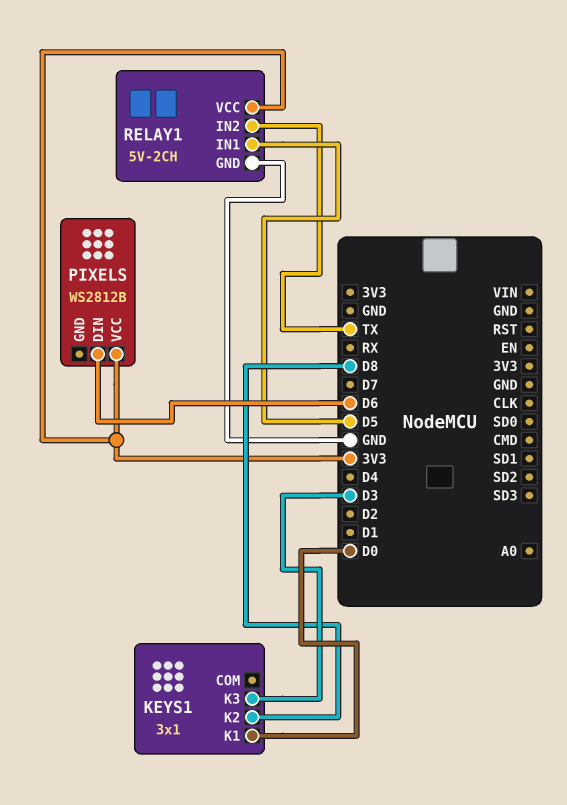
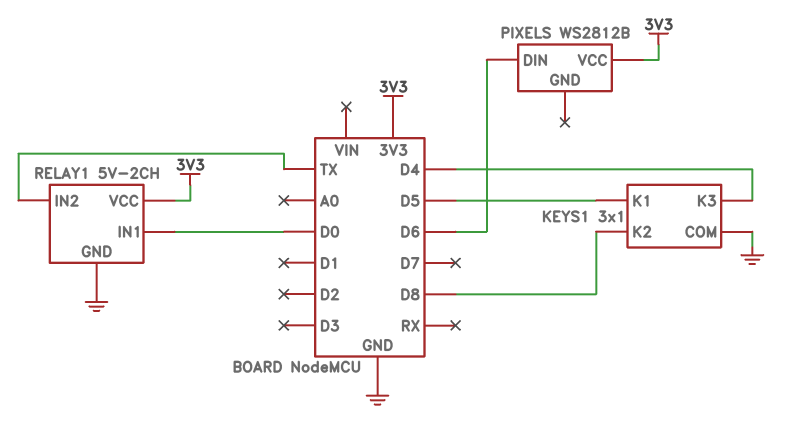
KEYS1 pin COM: none -> GND
KEYS1 pin K1: D0 -> D5
KEYS1 pin K3: D3 -> D4
RELAY1 pin IN1: D5 -> D0

